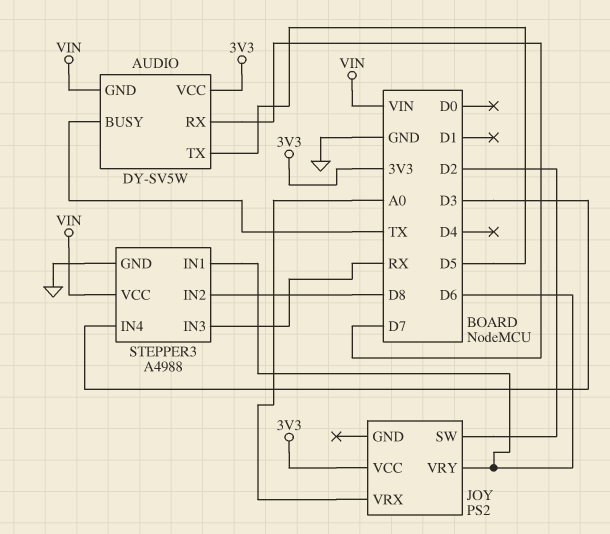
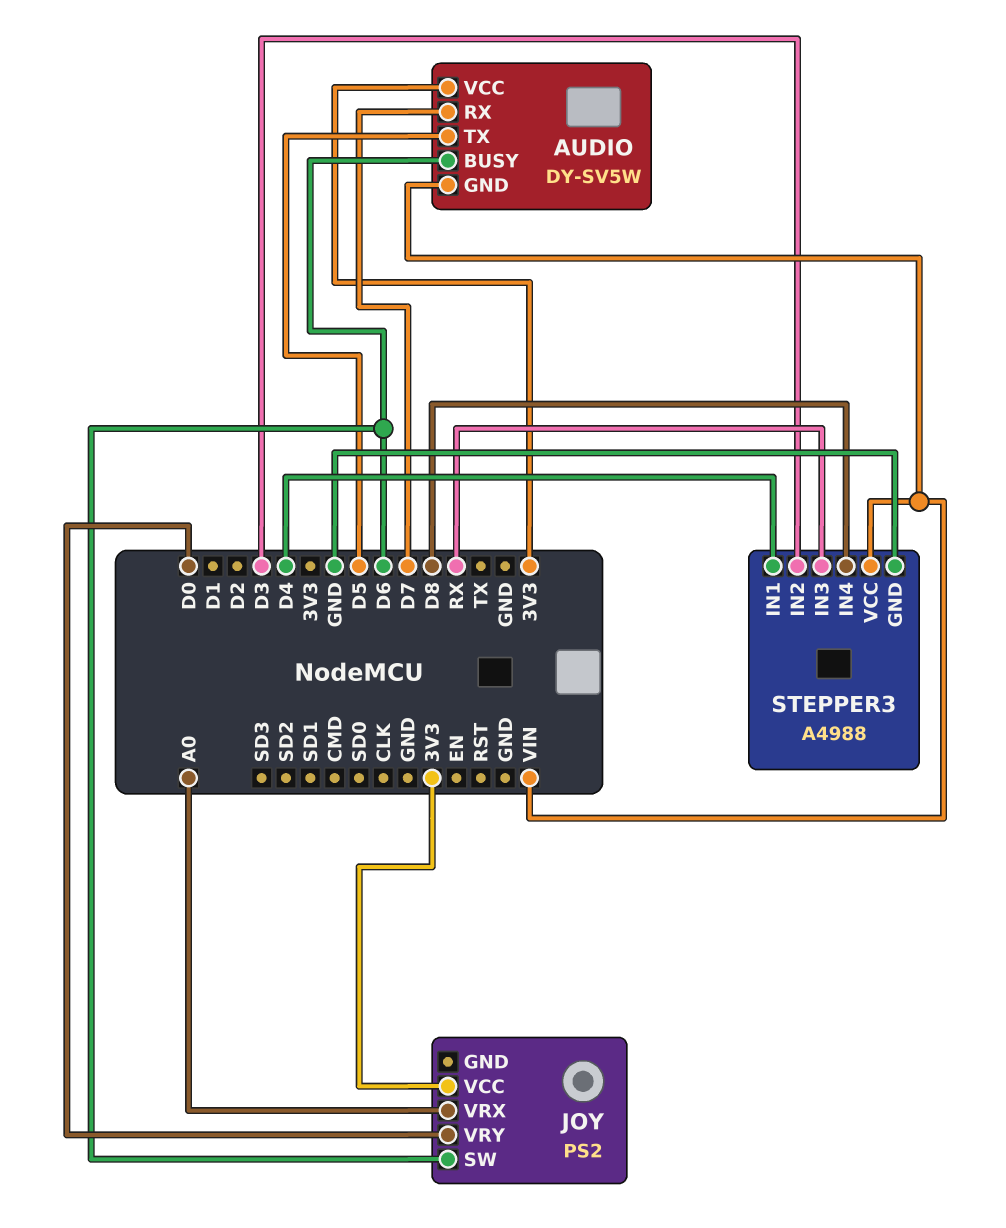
AUDIO pin BUSY: TX -> D6
JOY pin SW: D2 -> D6
JOY pin VRY: D6 -> D0
STEPPER3 pin IN1: D6 -> D4
STEPPER3 pin IN2: D8 -> D3
STEPPER3 pin IN4: D3 -> D8

